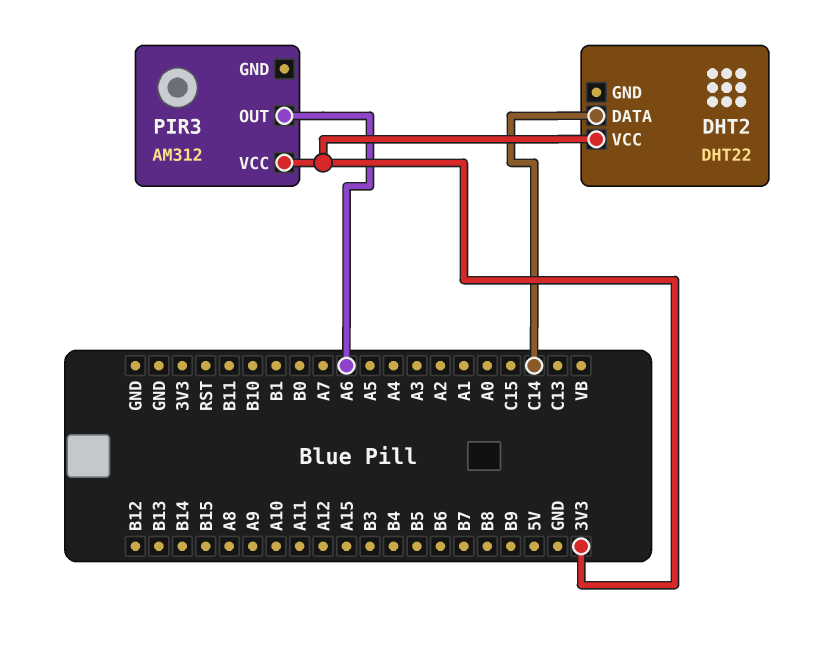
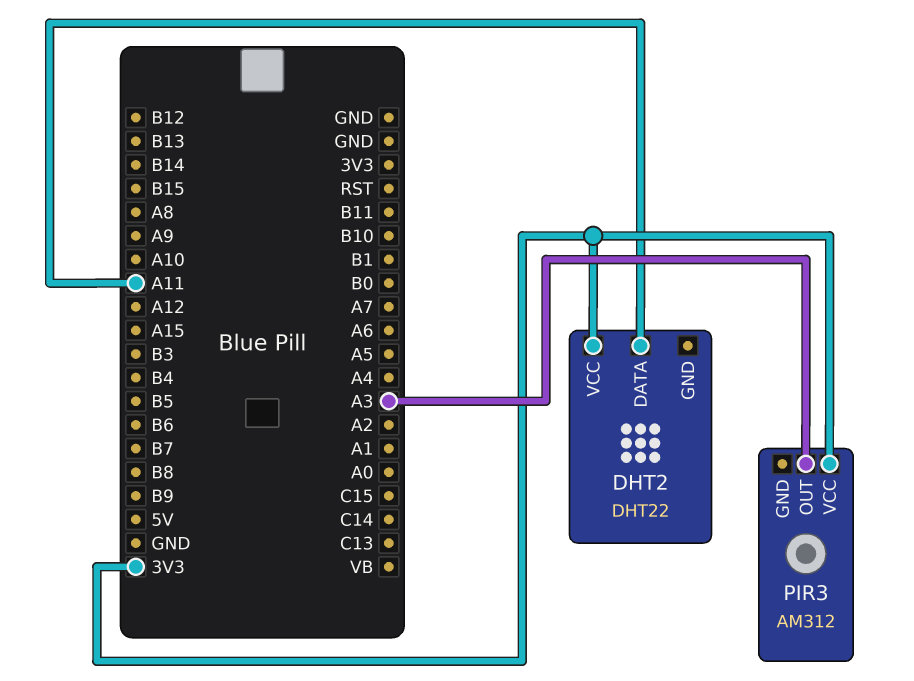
DHT2 pin DATA: C14 -> A11
PIR3 pin OUT: A6 -> A3

